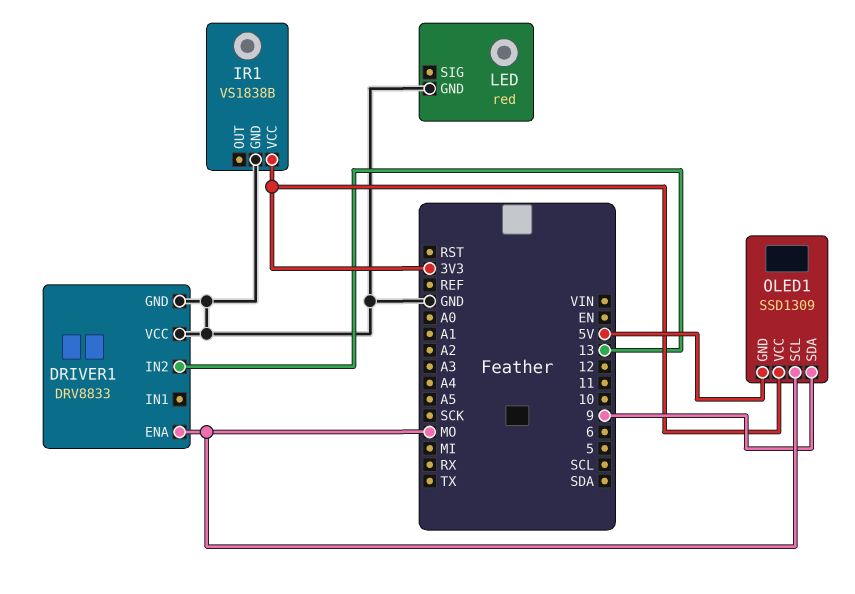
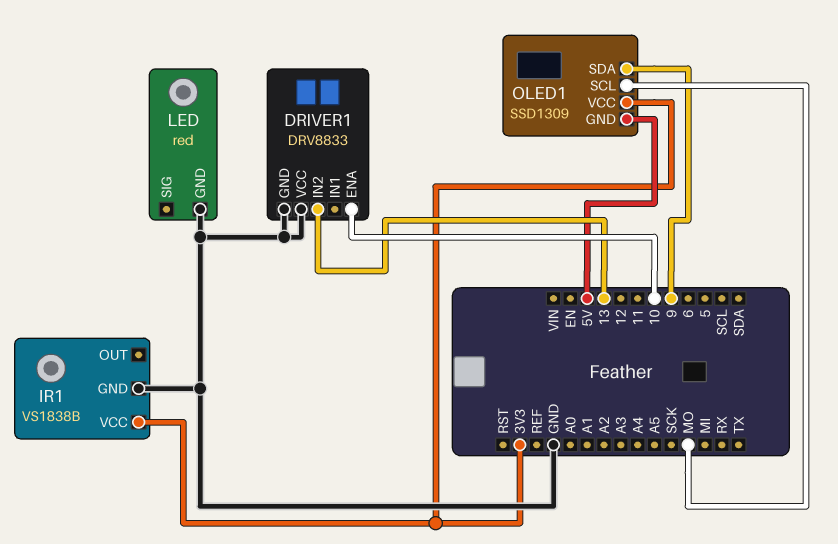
DRIVER1 pin ENA: MO -> 10

